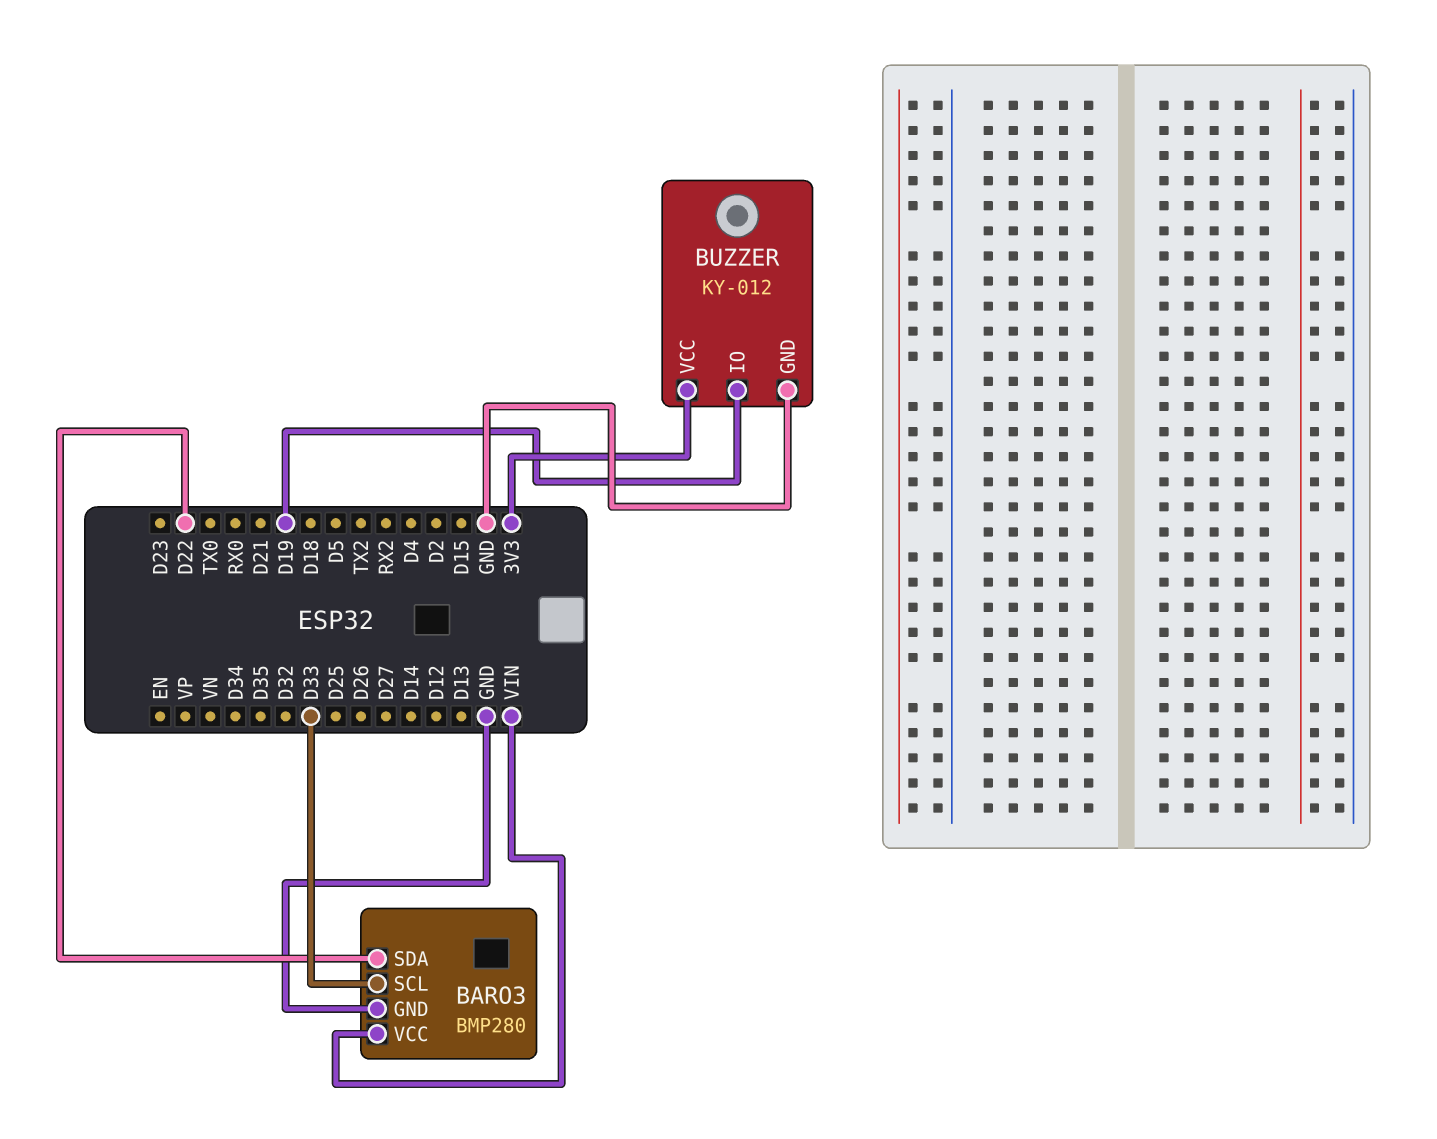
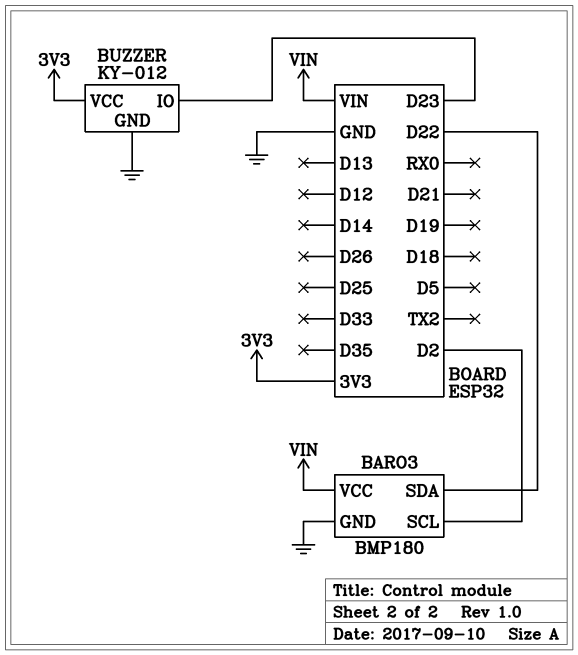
BARO3: BMP280 -> BMP180
BARO3 pin SCL: D33 -> D2
BUZZER pin IO: D19 -> D23

